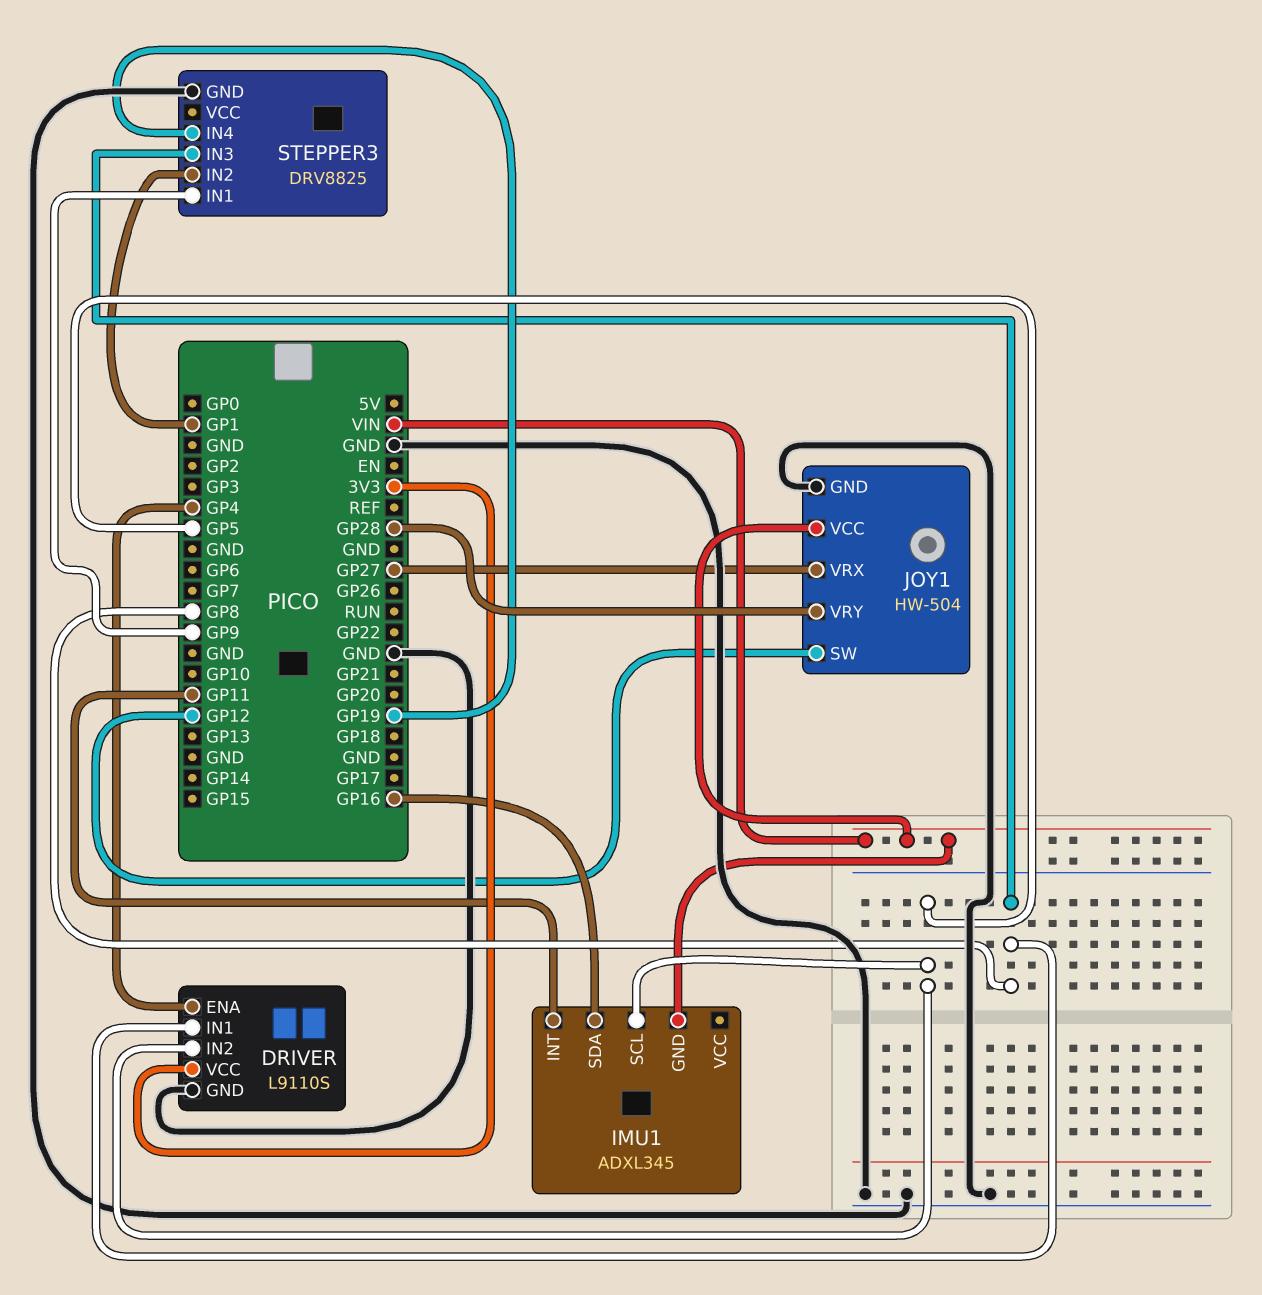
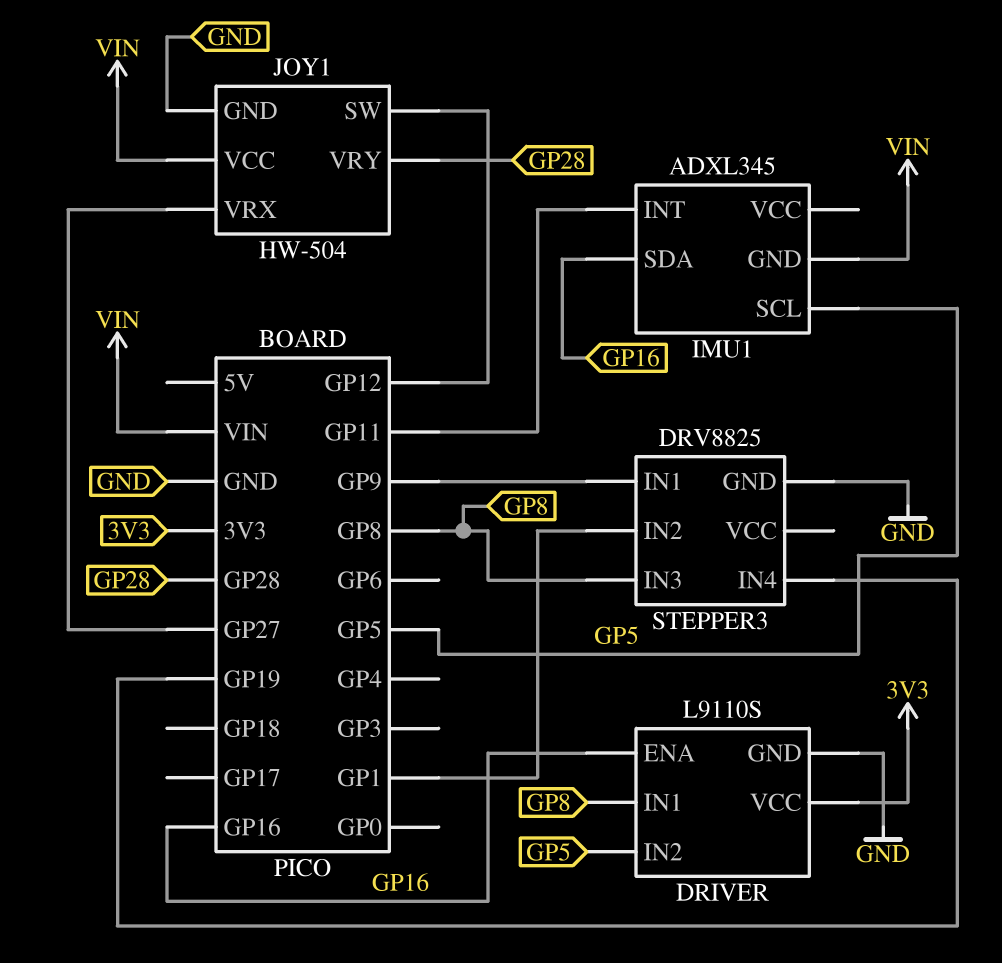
DRIVER pin ENA: GP4 -> GP16

